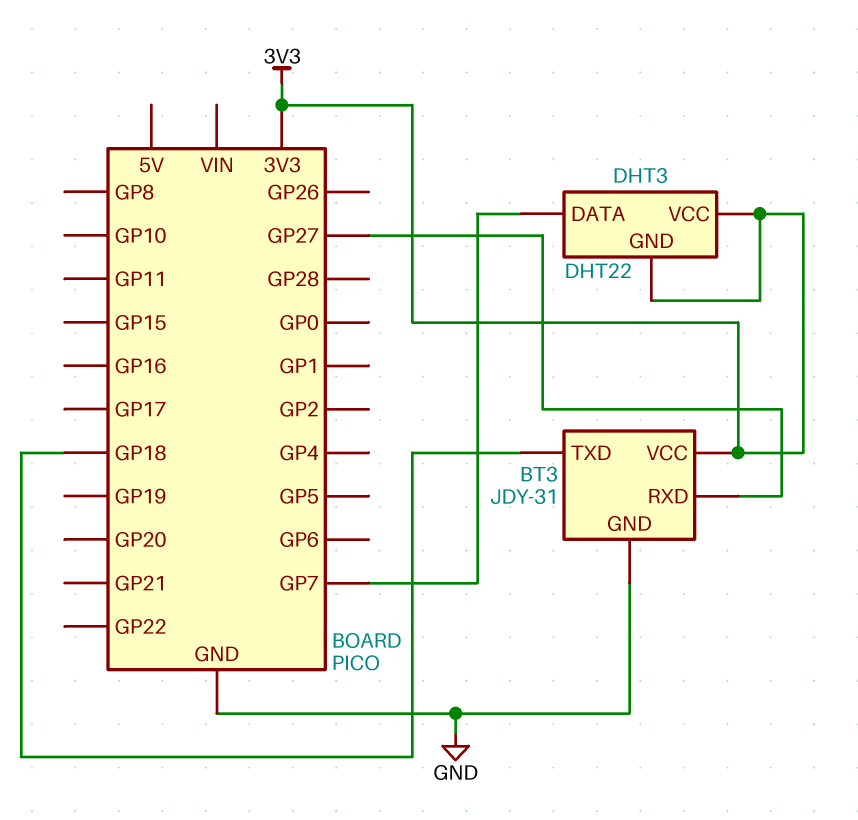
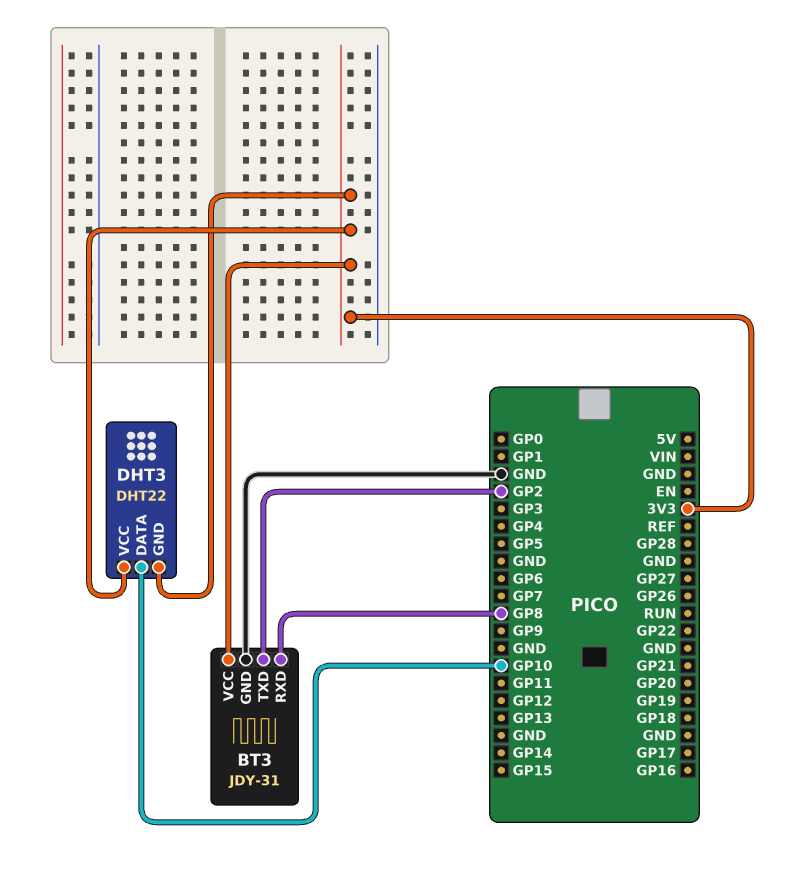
BT3 pin RXD: GP27 -> GP8
BT3 pin TXD: GP18 -> GP2
DHT3 pin DATA: GP7 -> GP10

